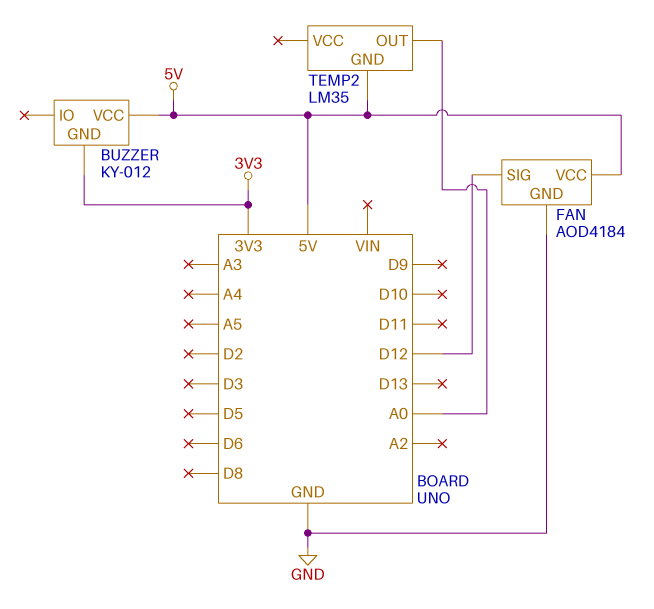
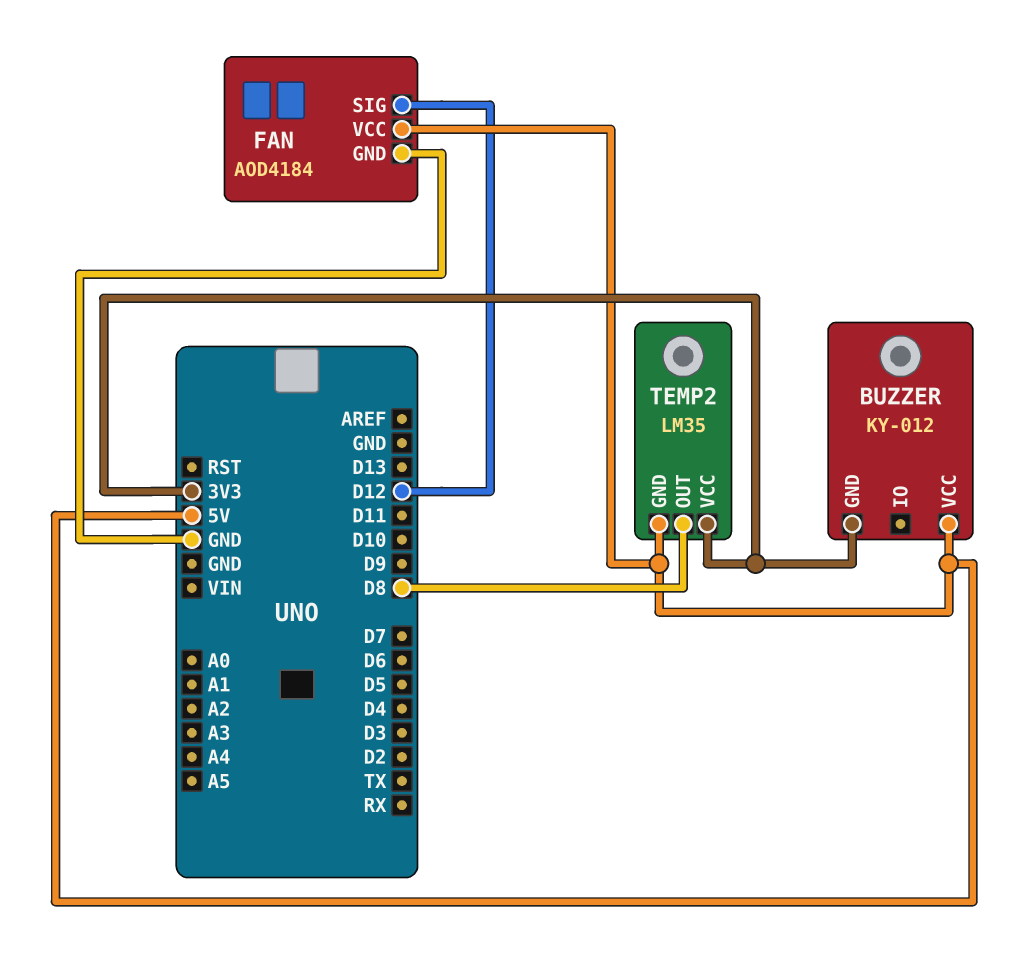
TEMP2 pin OUT: A0 -> D8
TEMP2 pin VCC: none -> 3V3

